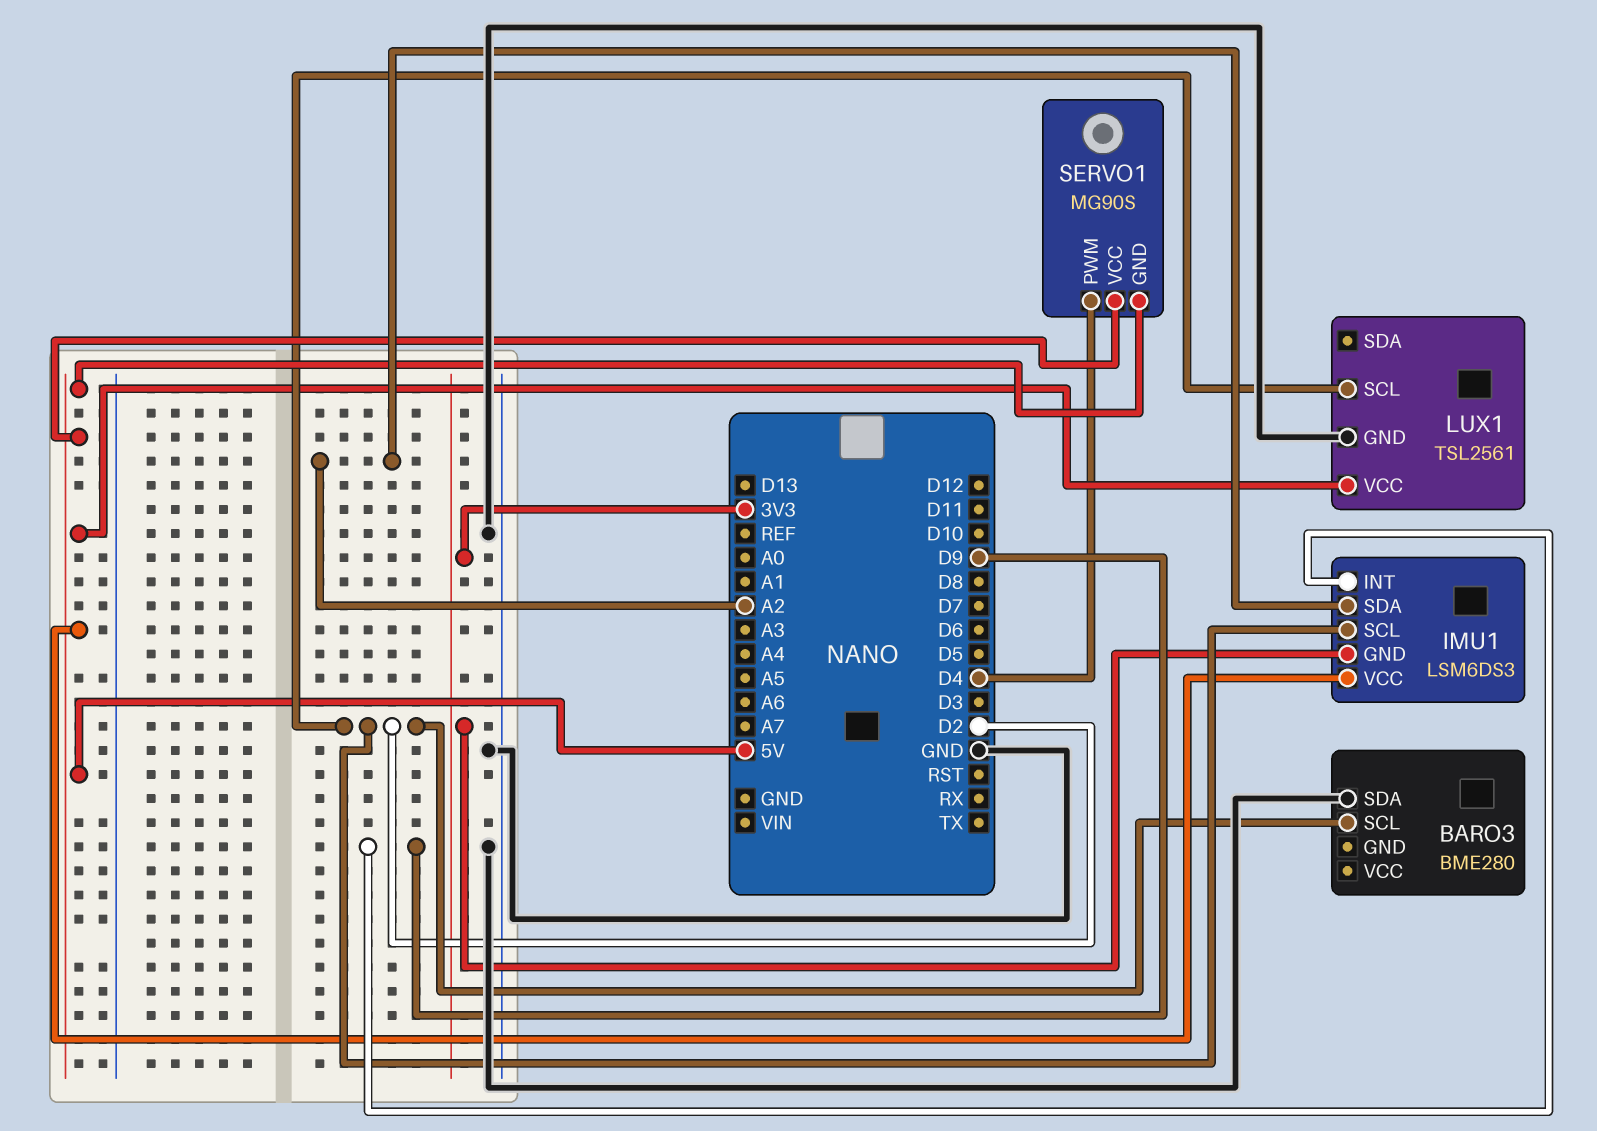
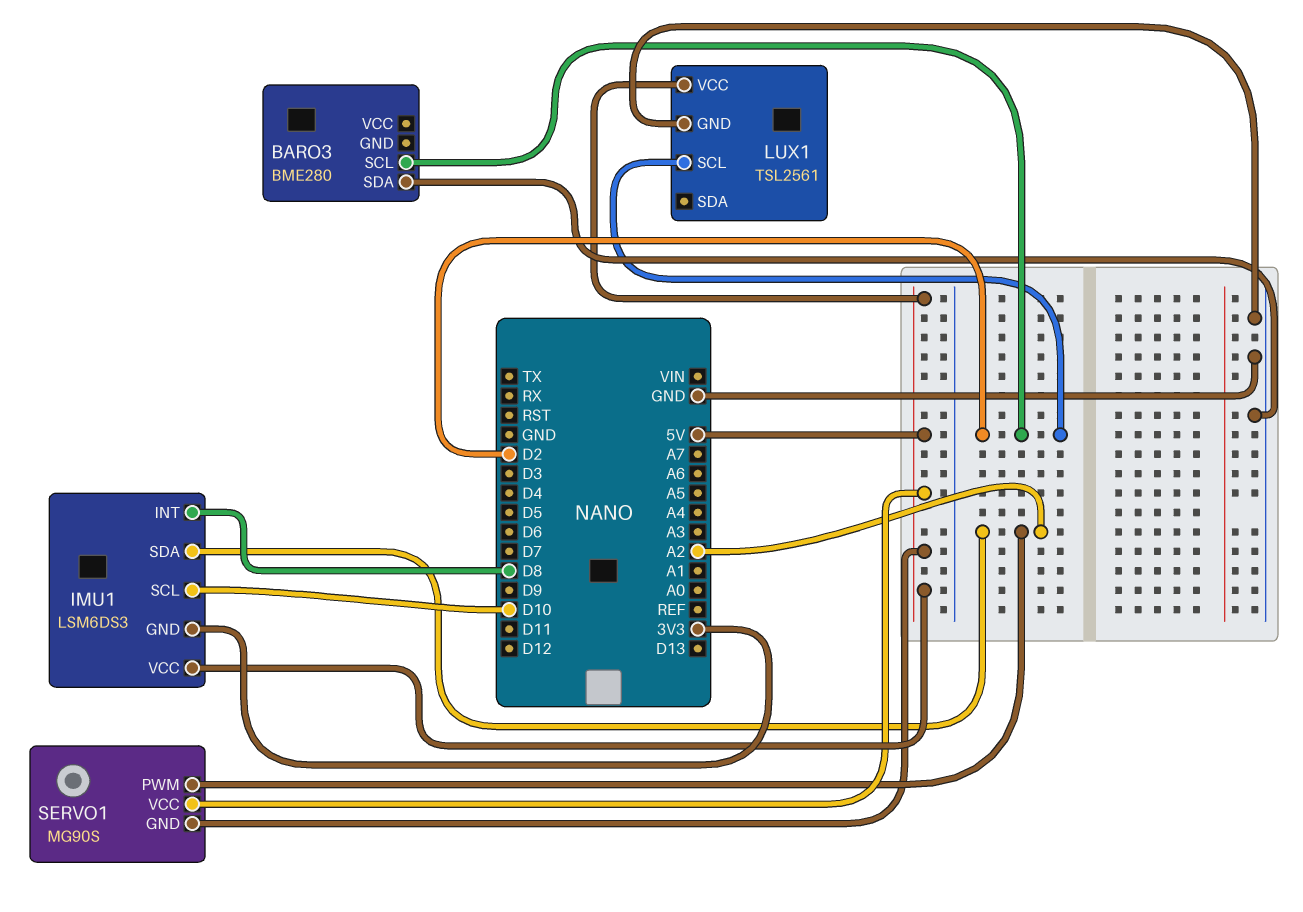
IMU1 pin INT: D9 -> D8
IMU1 pin SCL: D2 -> D10
SERVO1 pin PWM: D4 -> A2

